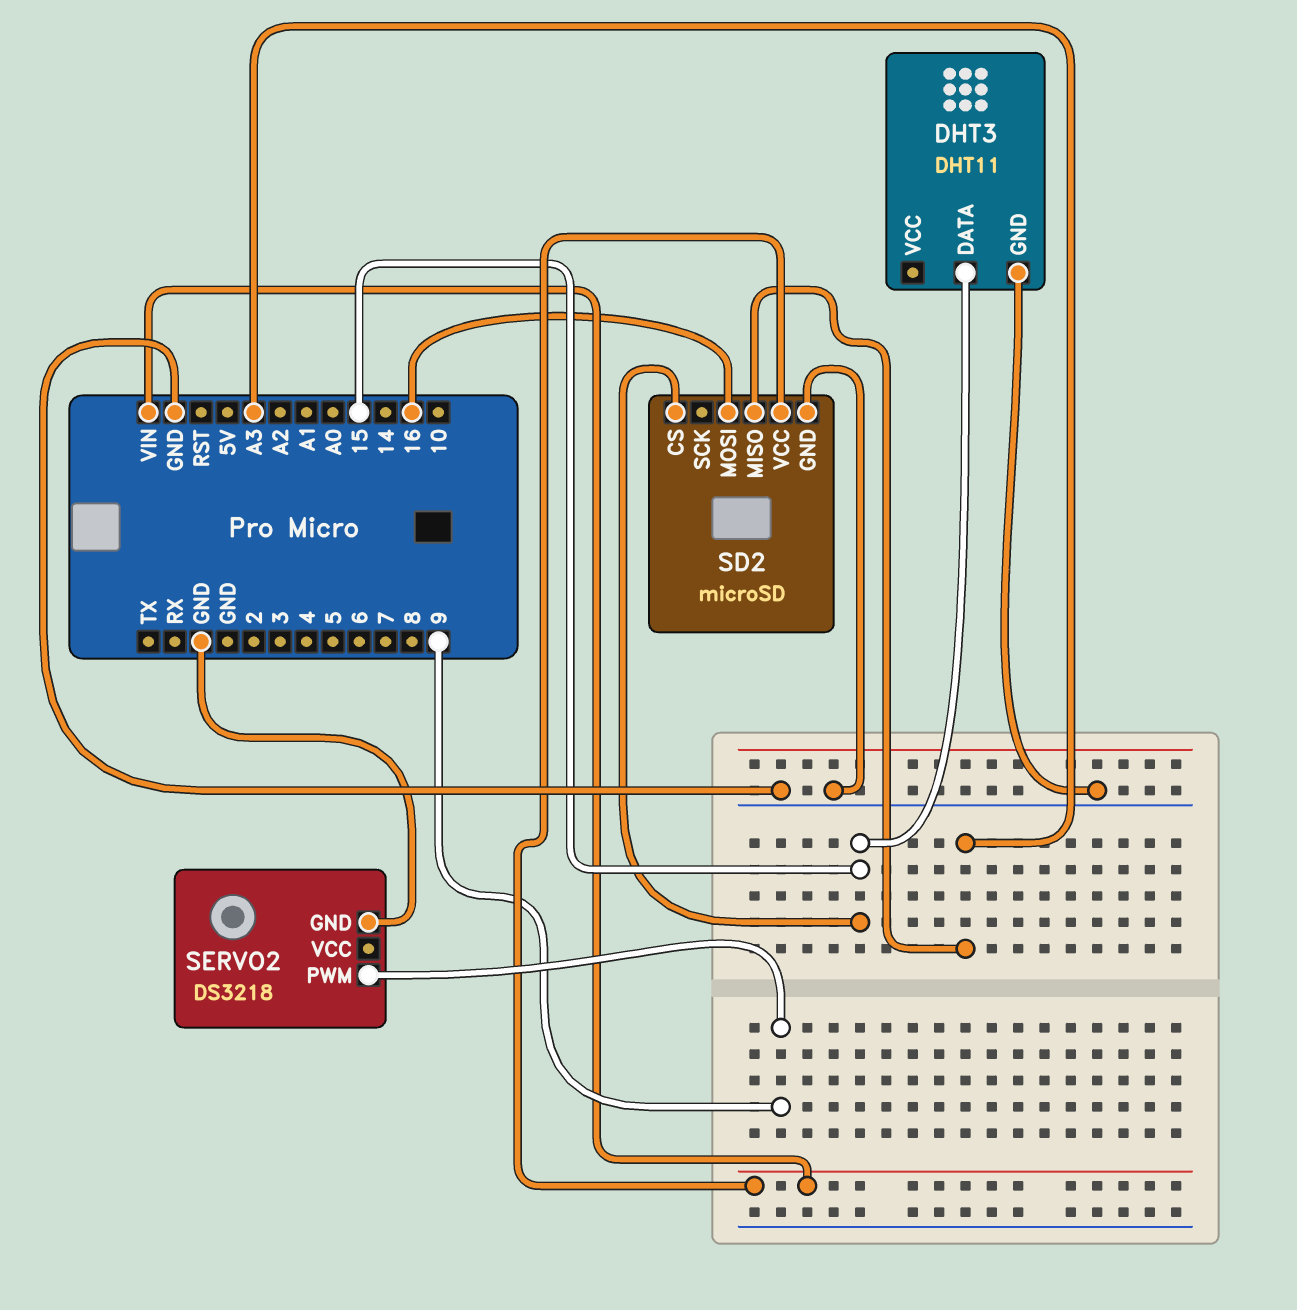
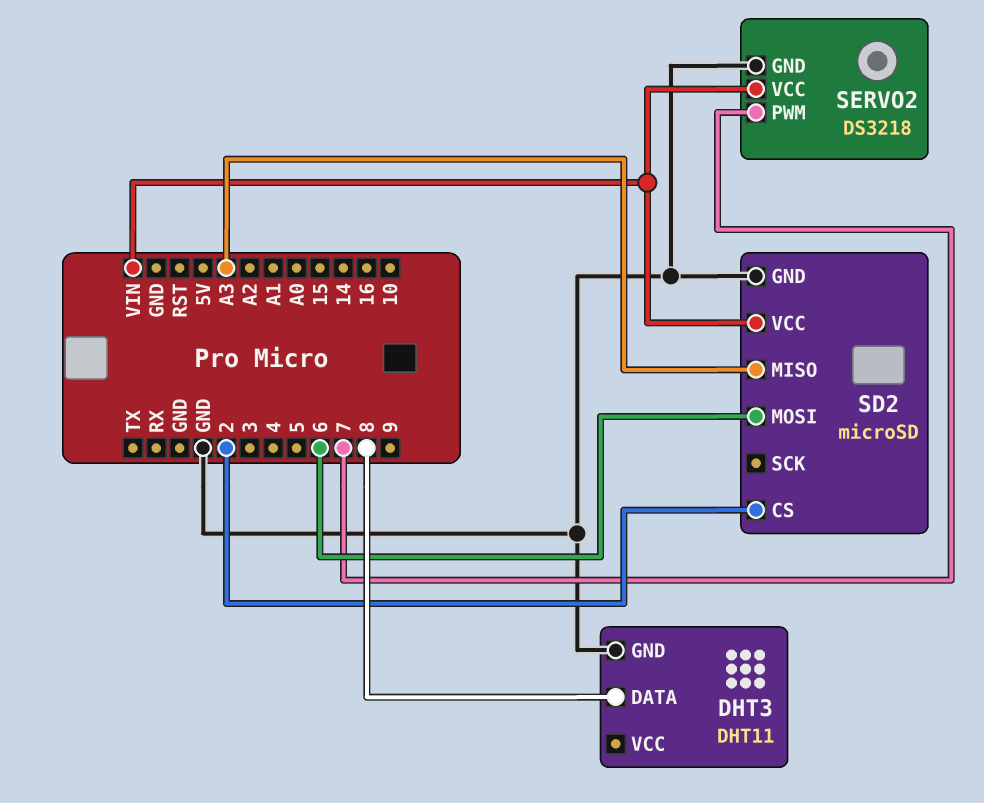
DHT3 pin DATA: 15 -> 8
SD2 pin CS: 15 -> 2
SD2 pin MOSI: 16 -> 6
SERVO2 pin PWM: 9 -> 7
SERVO2 pin VCC: none -> VIN

